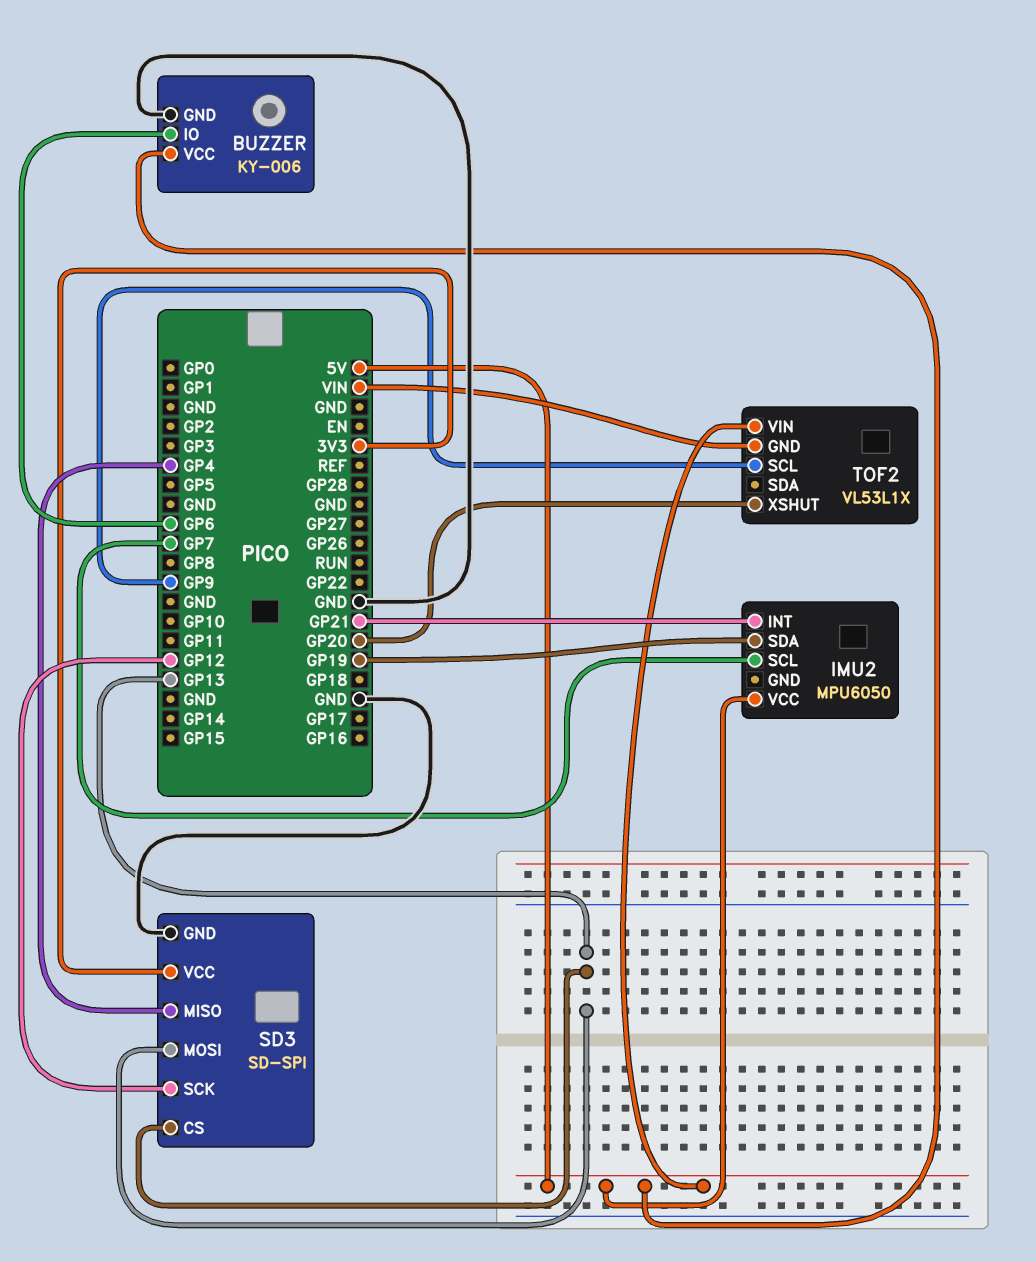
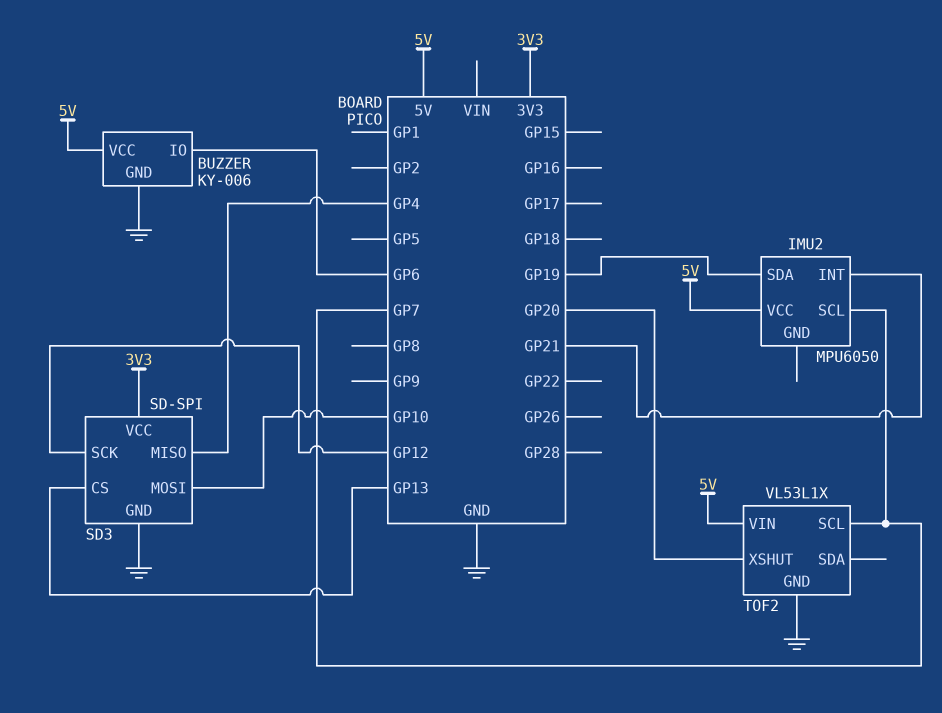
SD3 pin MOSI: GP13 -> GP10
TOF2 pin GND: VIN -> GND
TOF2 pin SCL: GP9 -> GP7

